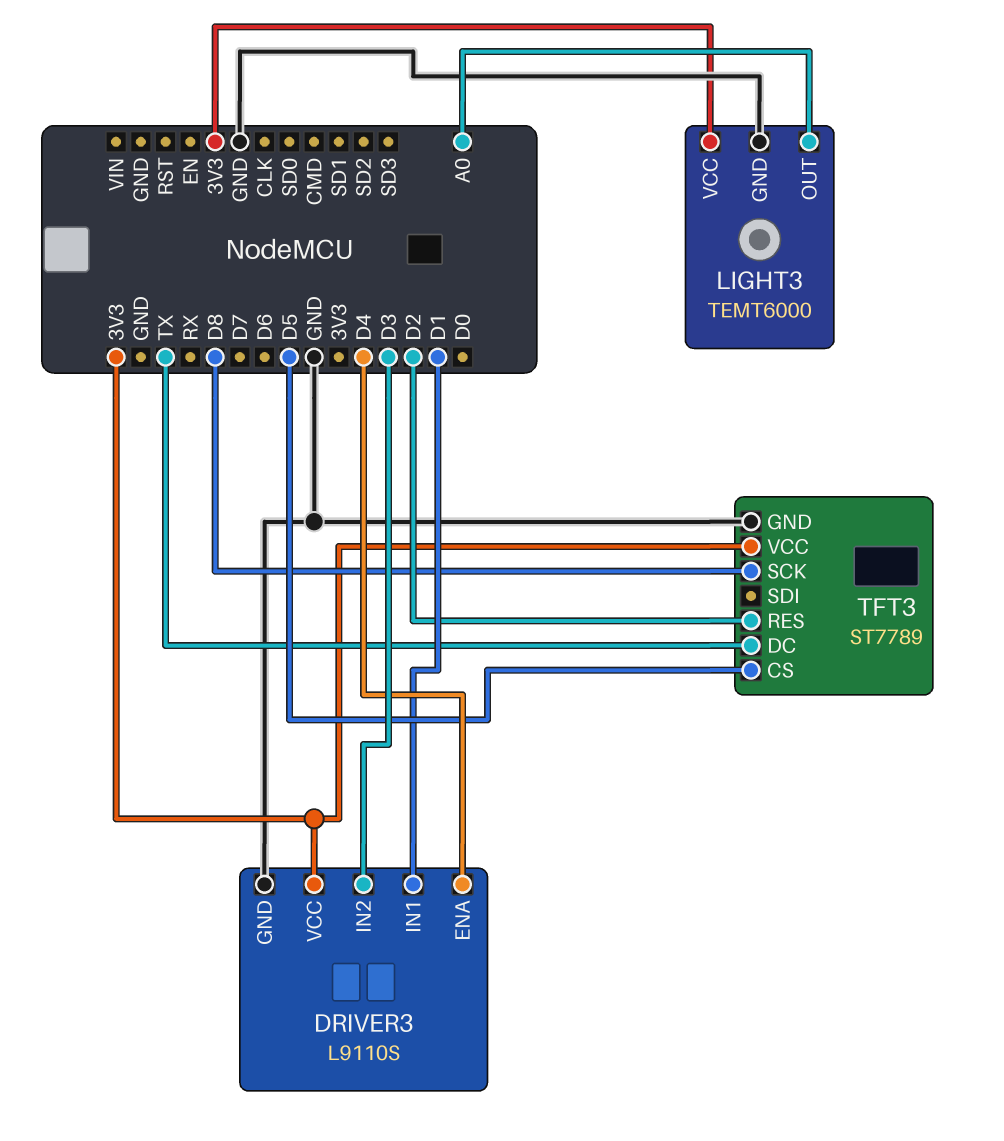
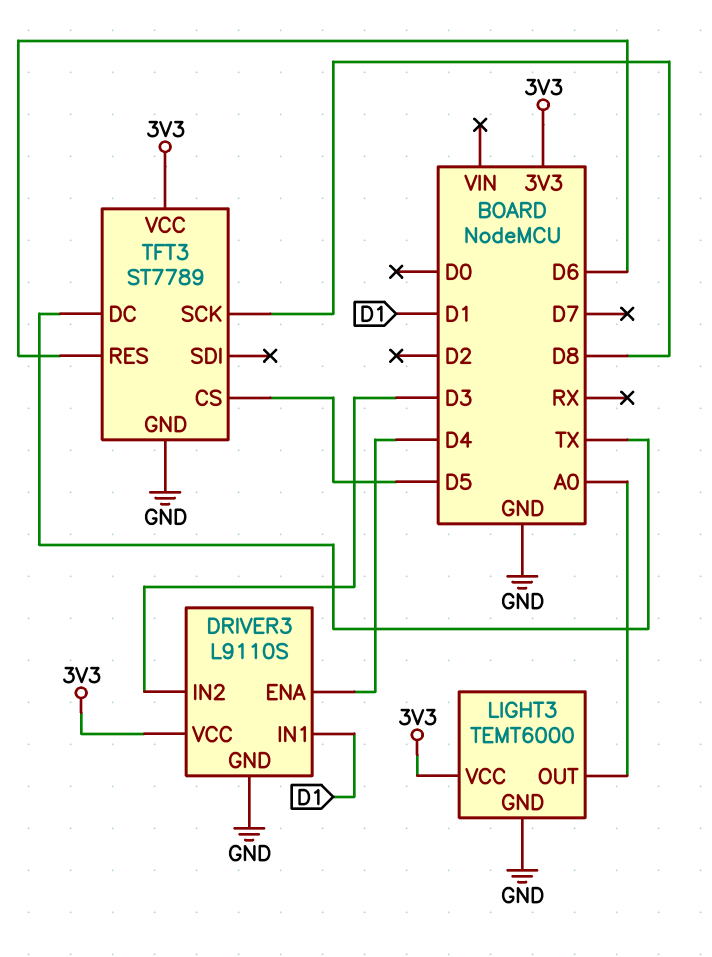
TFT3 pin RES: D2 -> D6

